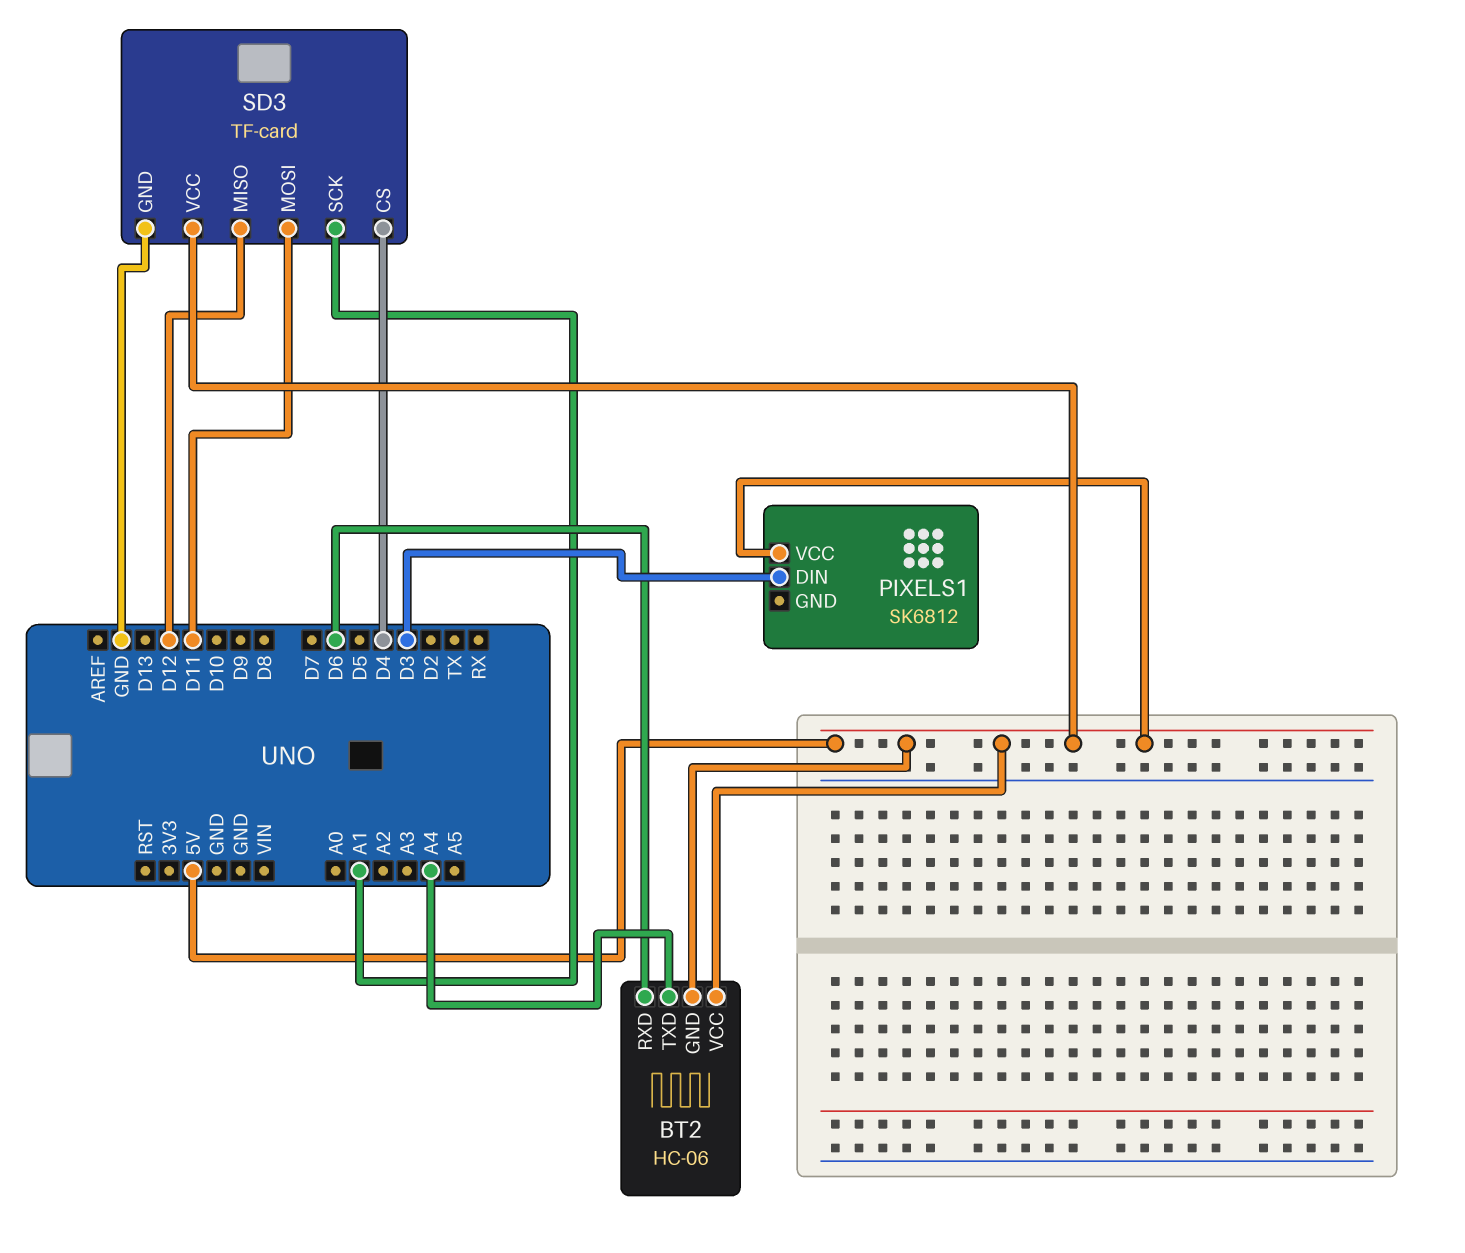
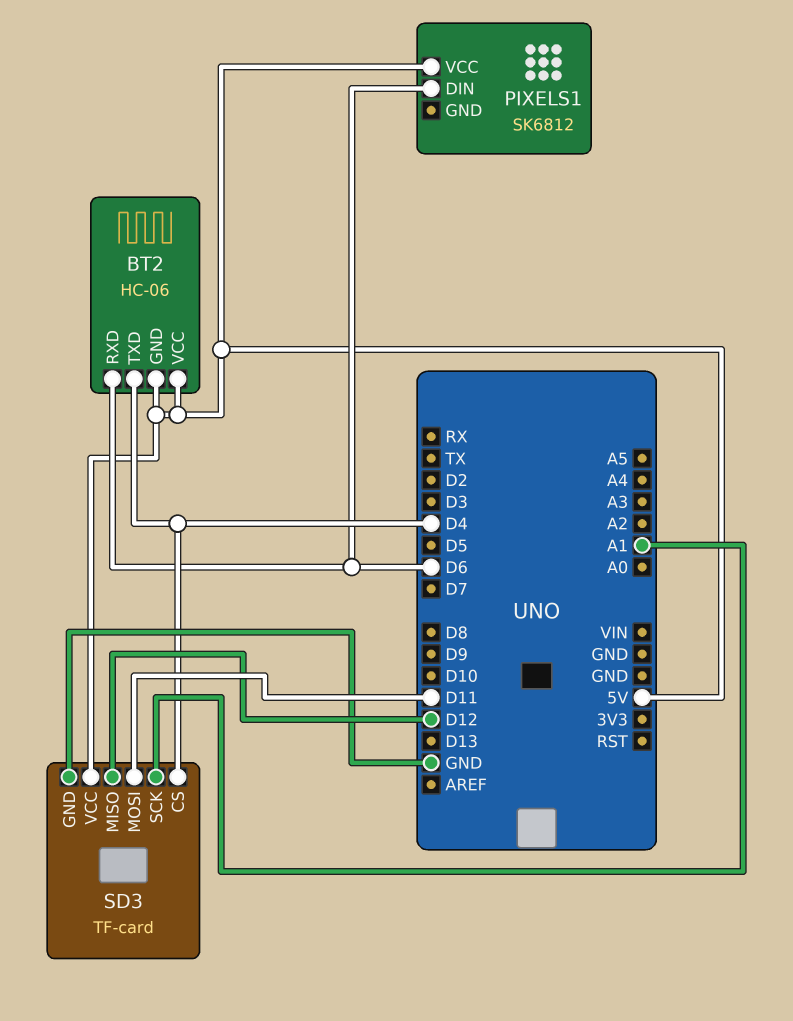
BT2 pin TXD: A4 -> D4
PIXELS1 pin DIN: D3 -> D6

